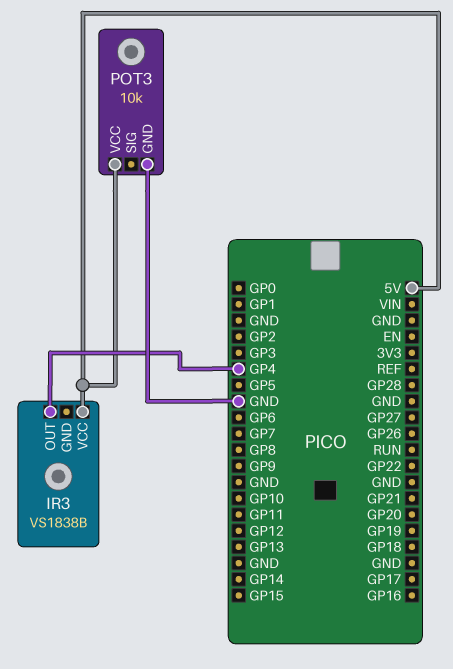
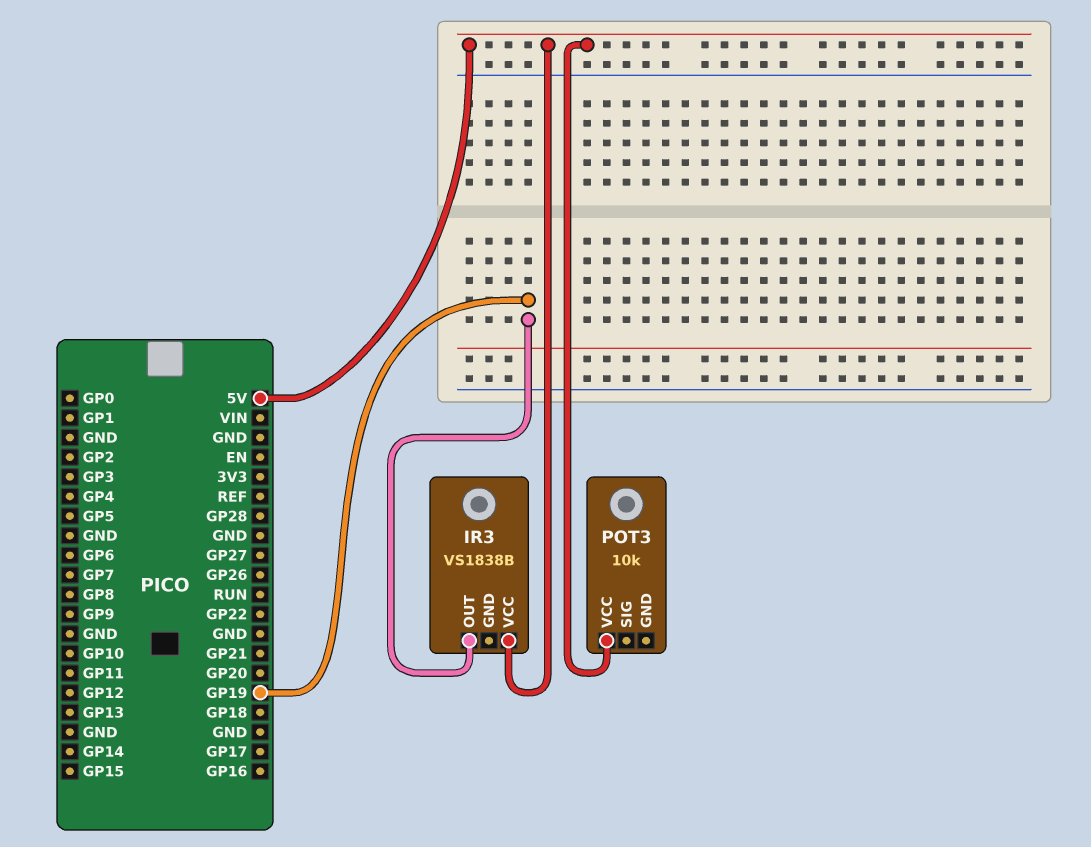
IR3 pin OUT: GP4 -> GP19
POT3 pin GND: GND -> none

